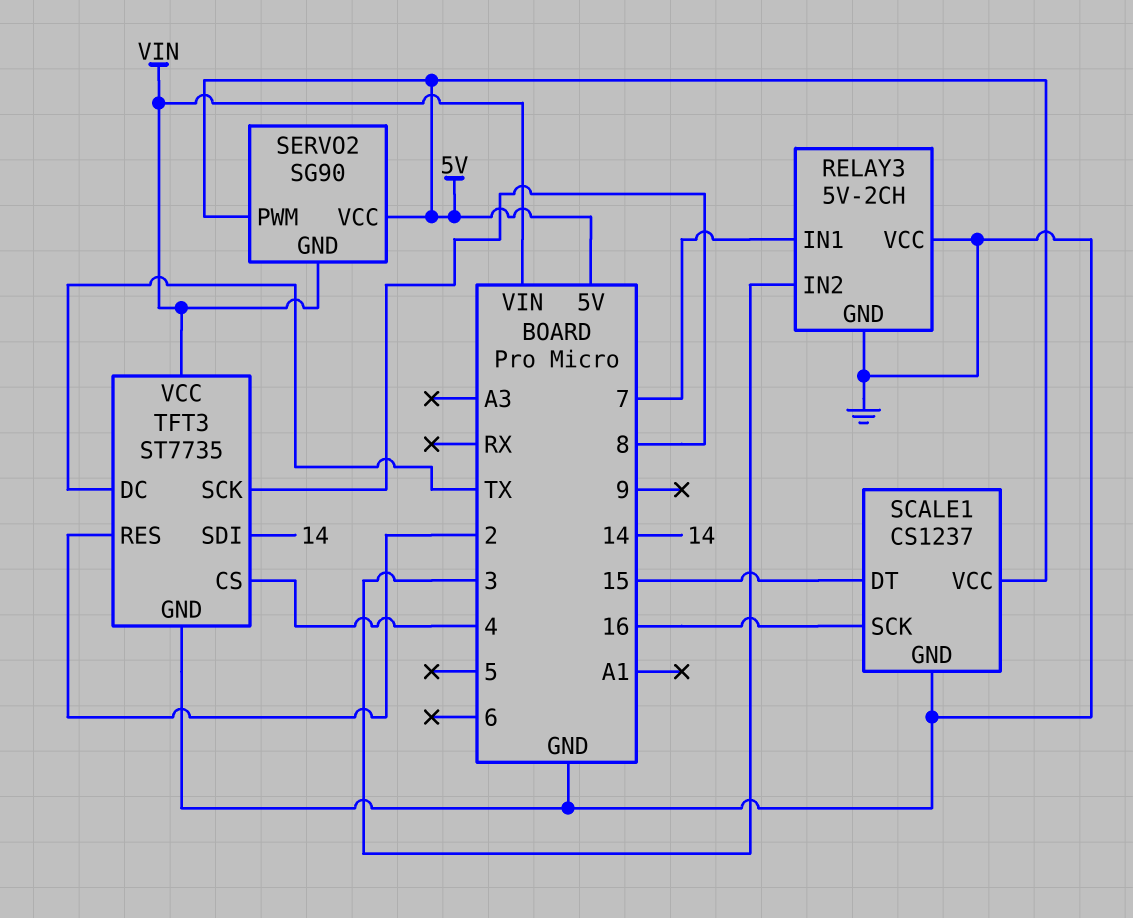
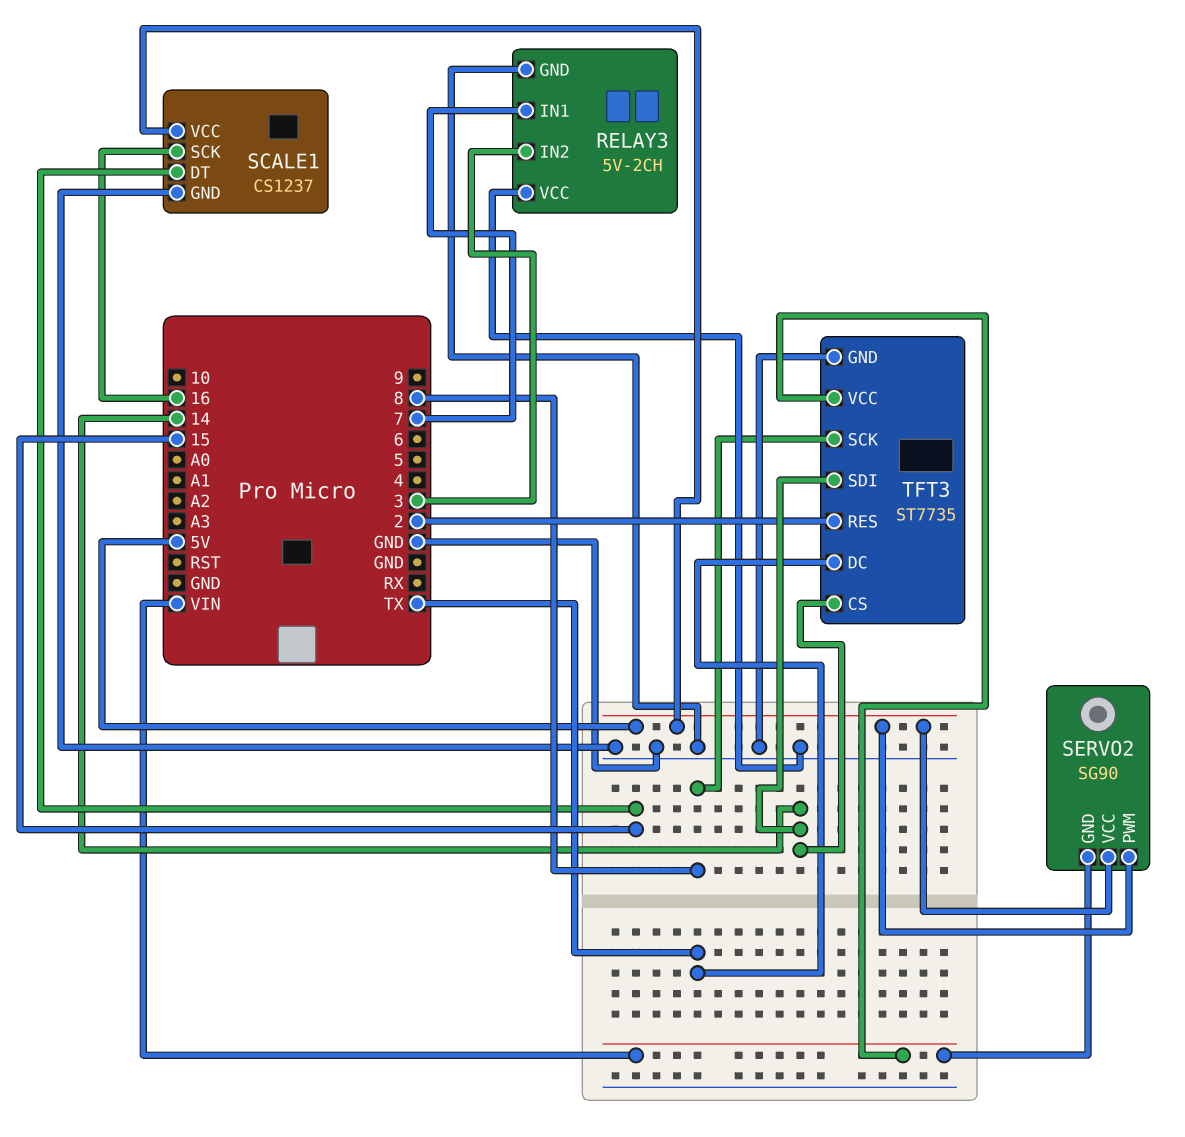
TFT3 pin CS: 4 -> 14

